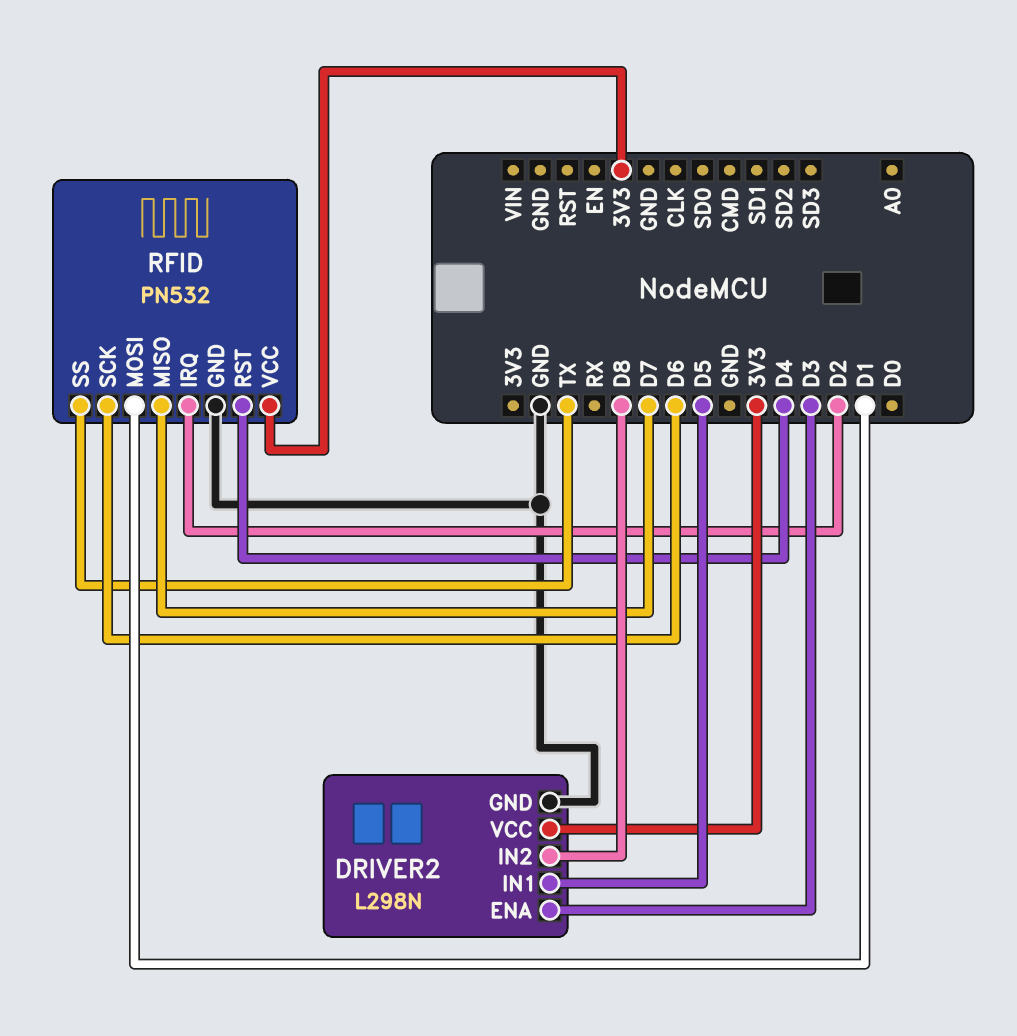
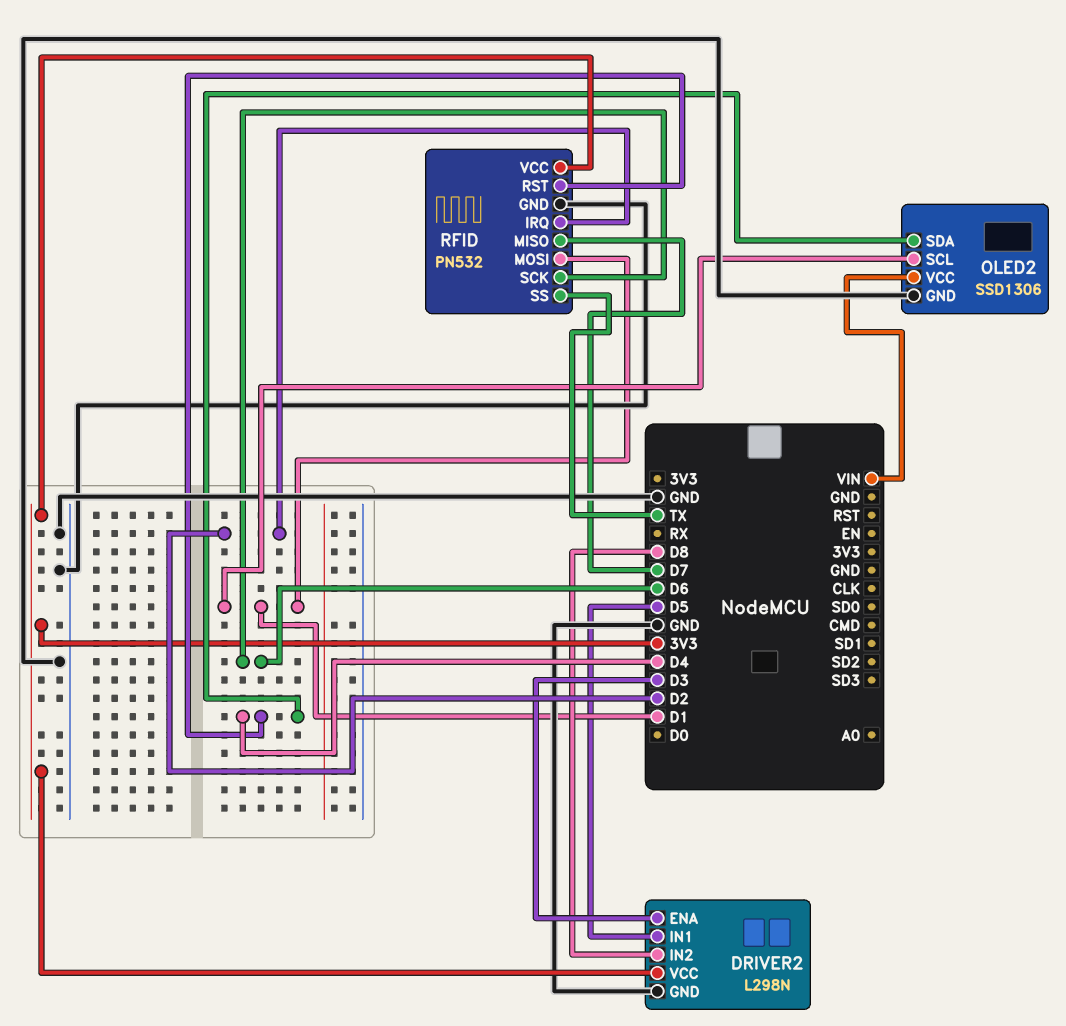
OLED2: none -> SSD1306
OLED2 pin GND: none -> GND
OLED2 pin SCL: none -> D1
OLED2 pin SDA: none -> D4
OLED2 pin VCC: none -> VIN

